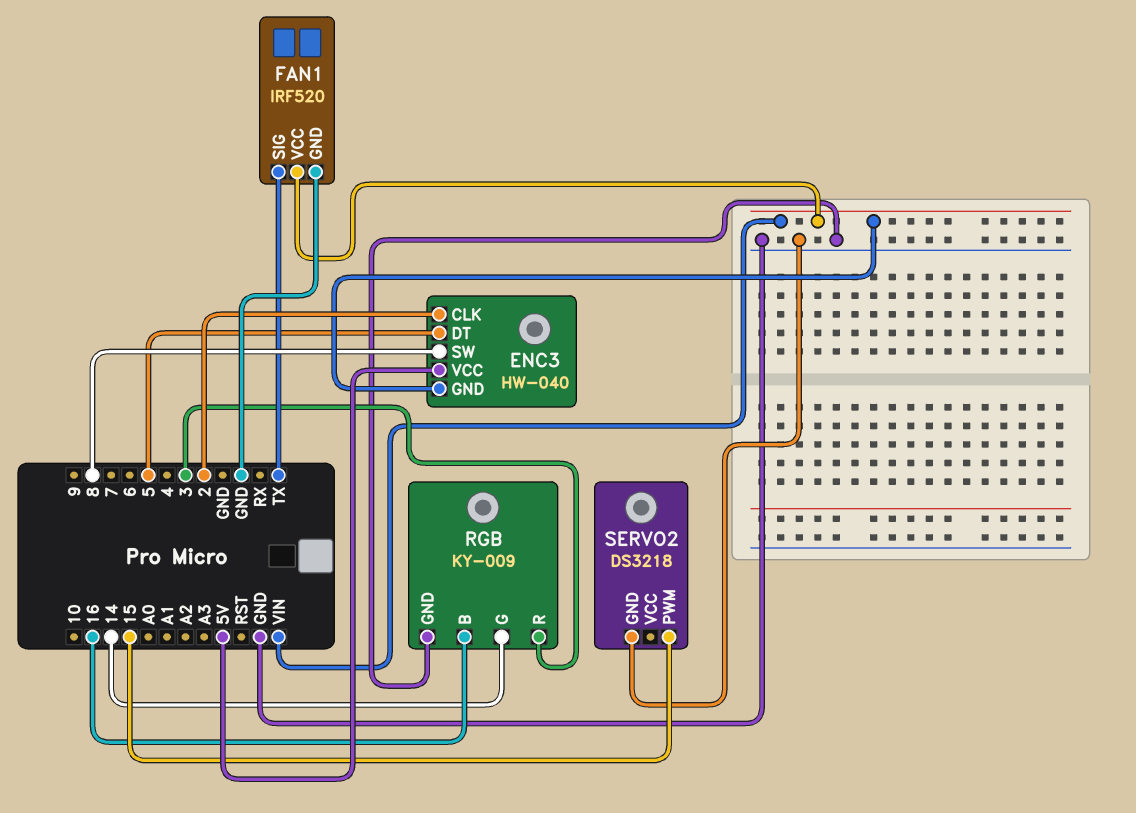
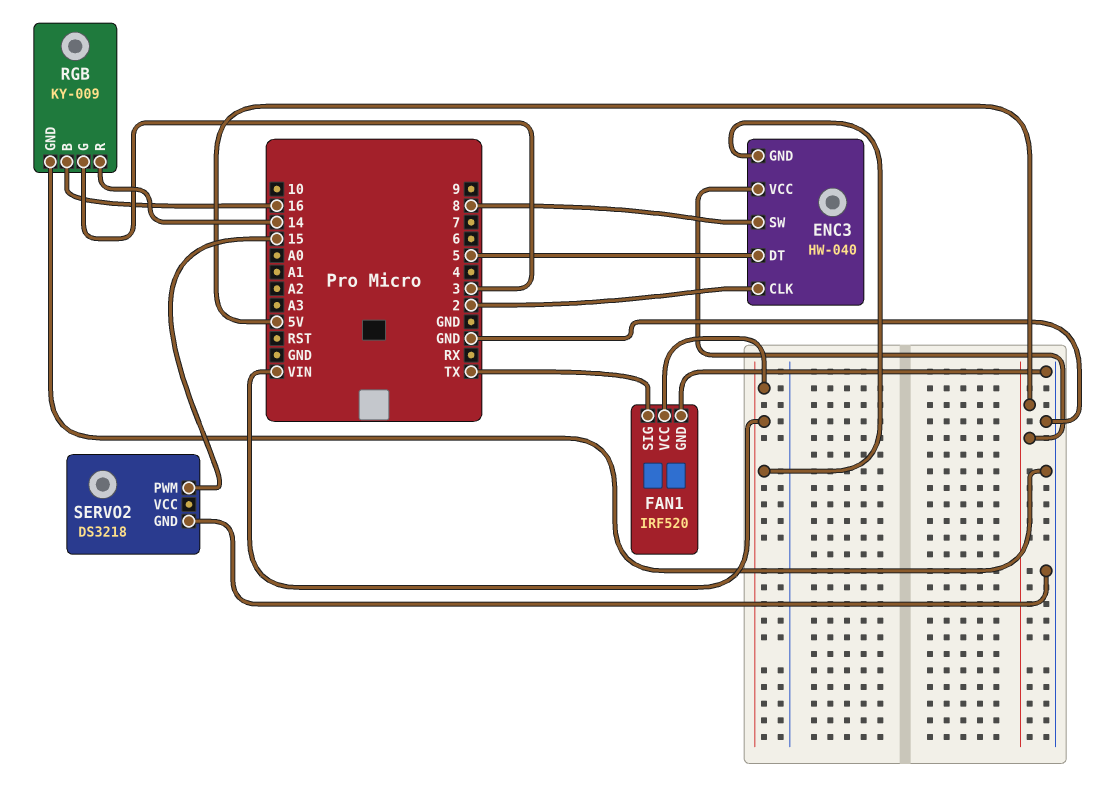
RGB pin G: 14 -> 3
RGB pin R: 3 -> 14

